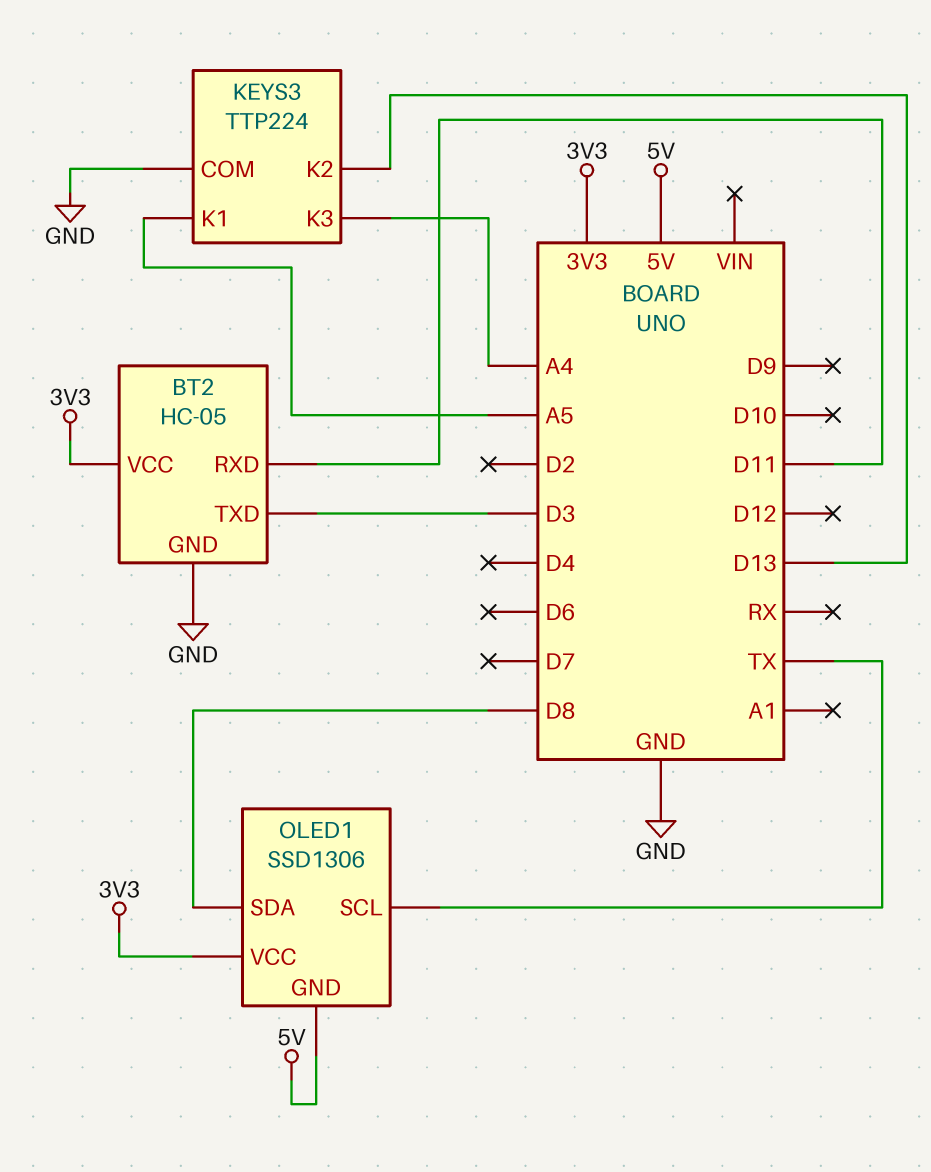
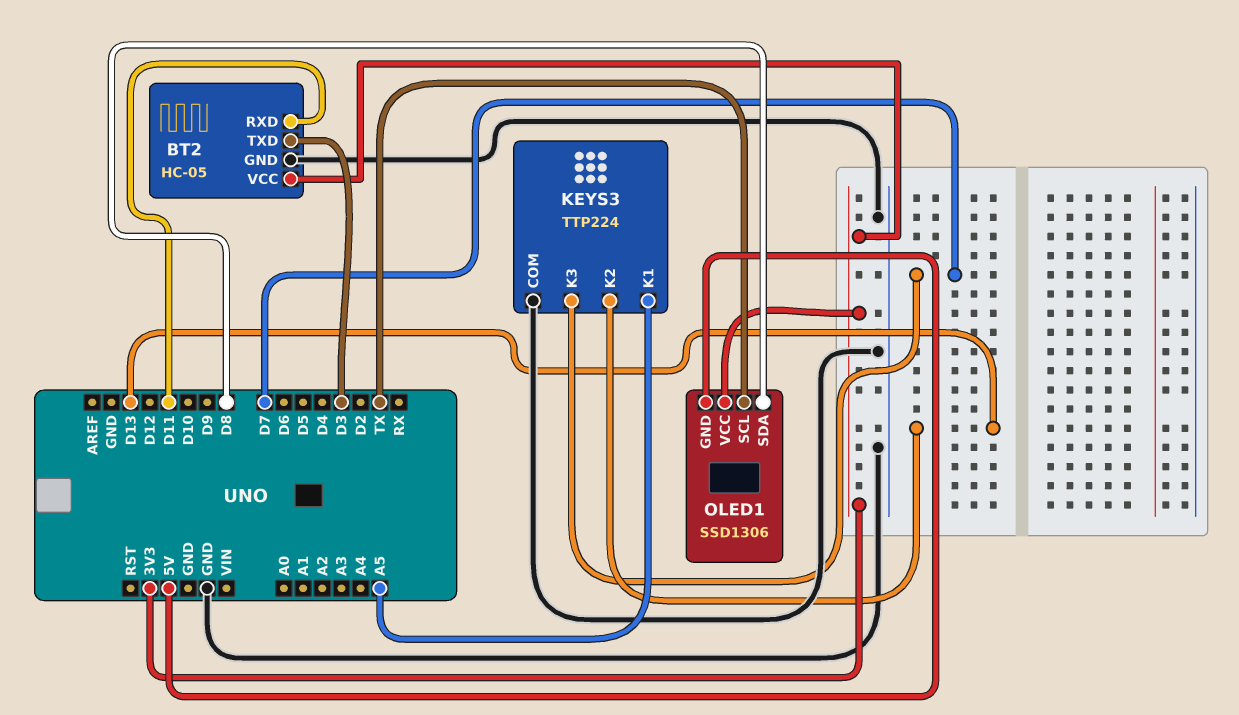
KEYS3 pin K3: A4 -> D7

